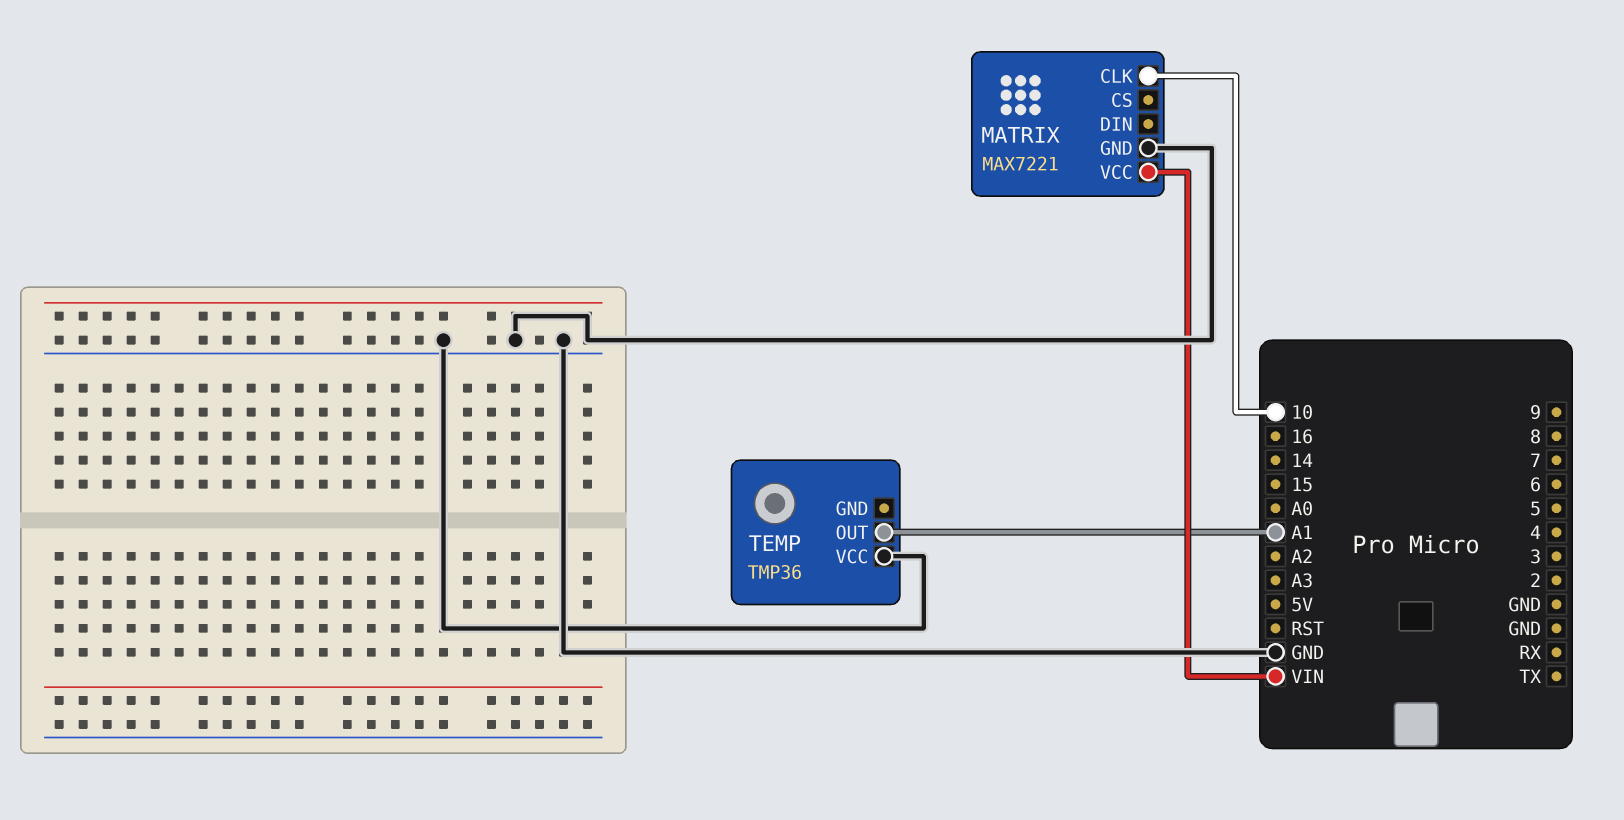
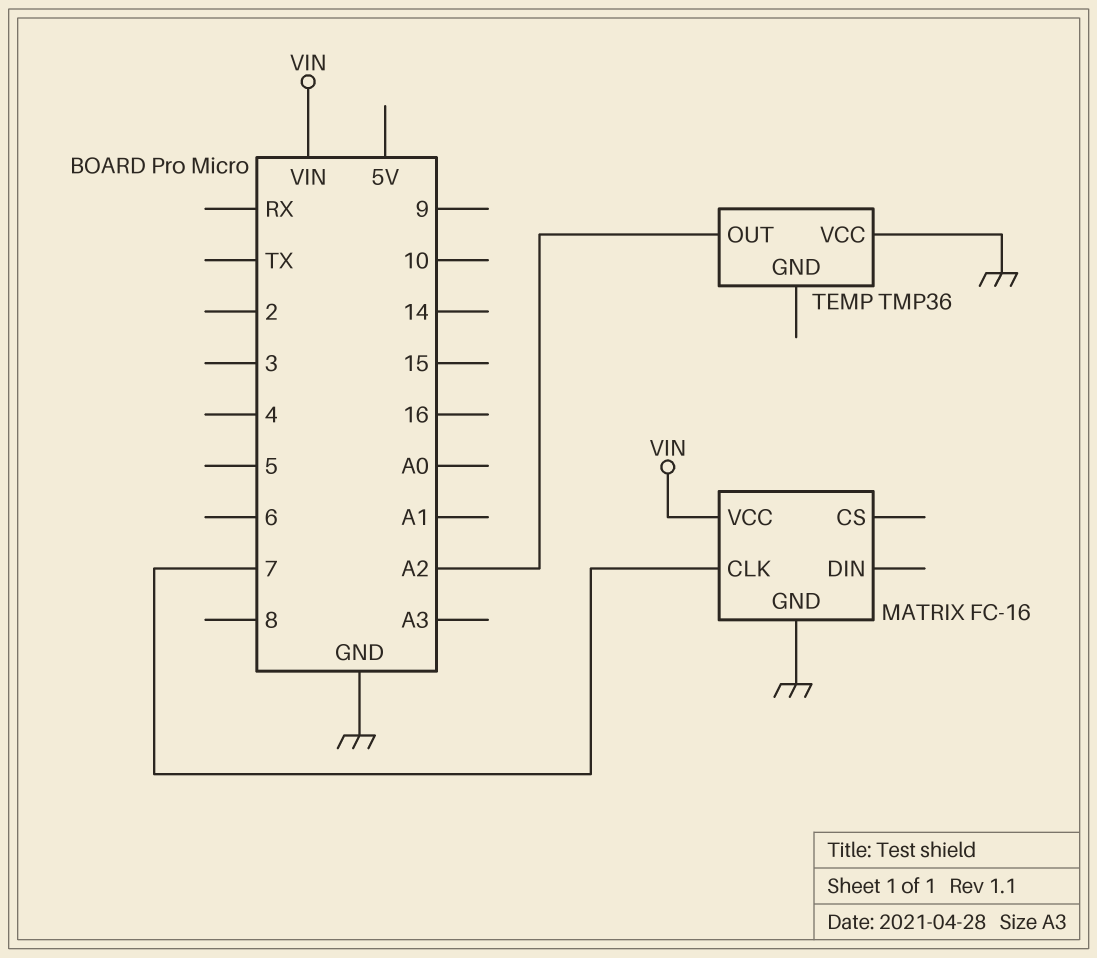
MATRIX: MAX7221 -> FC-16
MATRIX pin CLK: 10 -> 7
TEMP pin OUT: A1 -> A2

